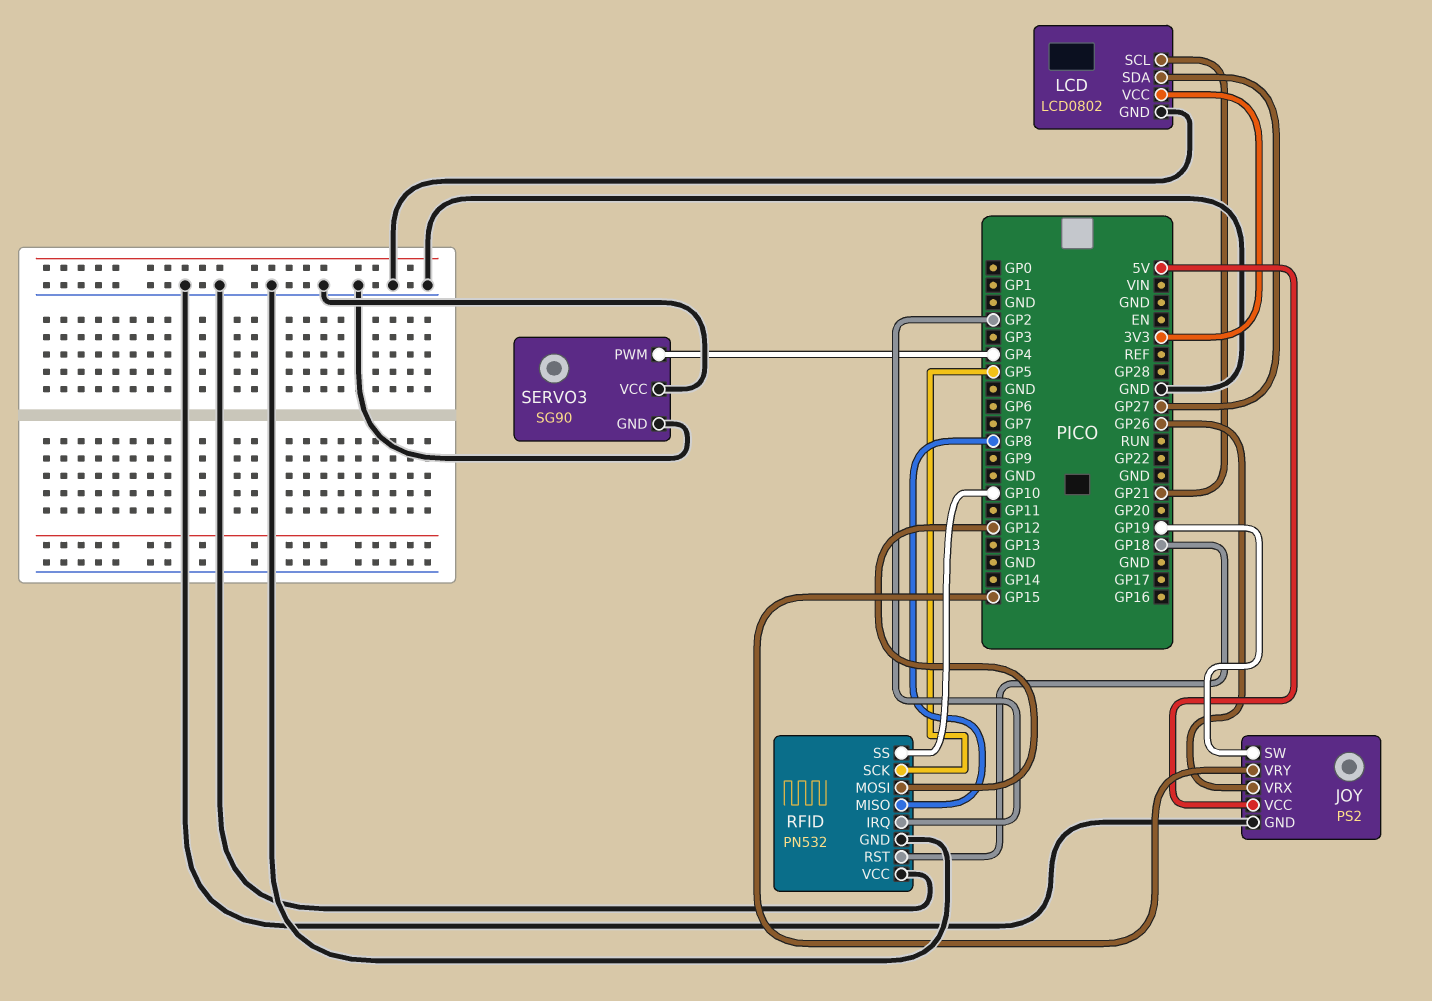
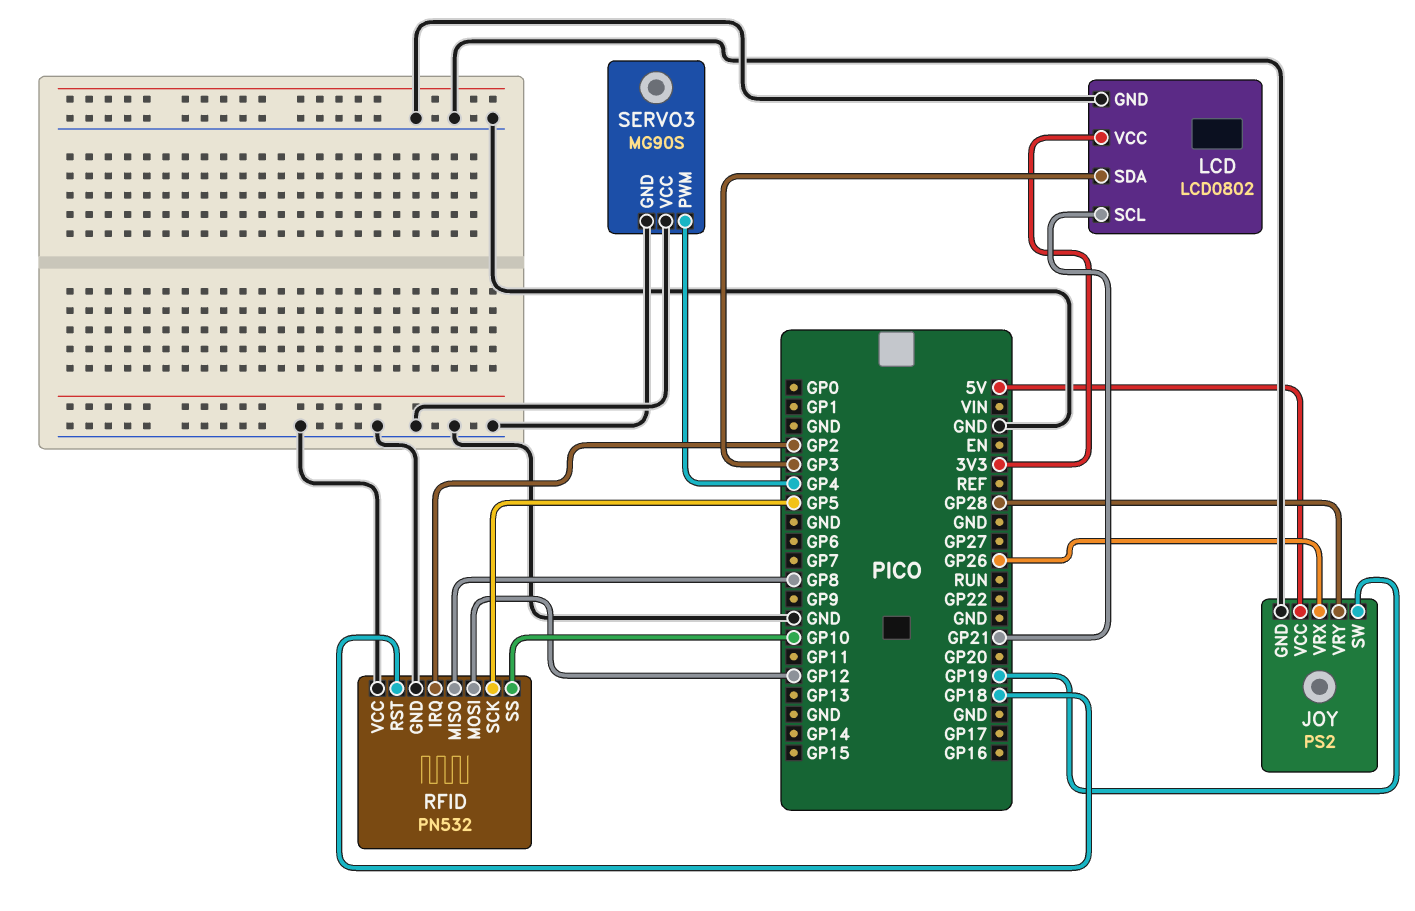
JOY pin VRY: GP15 -> GP28
LCD pin SDA: GP27 -> GP3
SERVO3: SG90 -> MG90S

